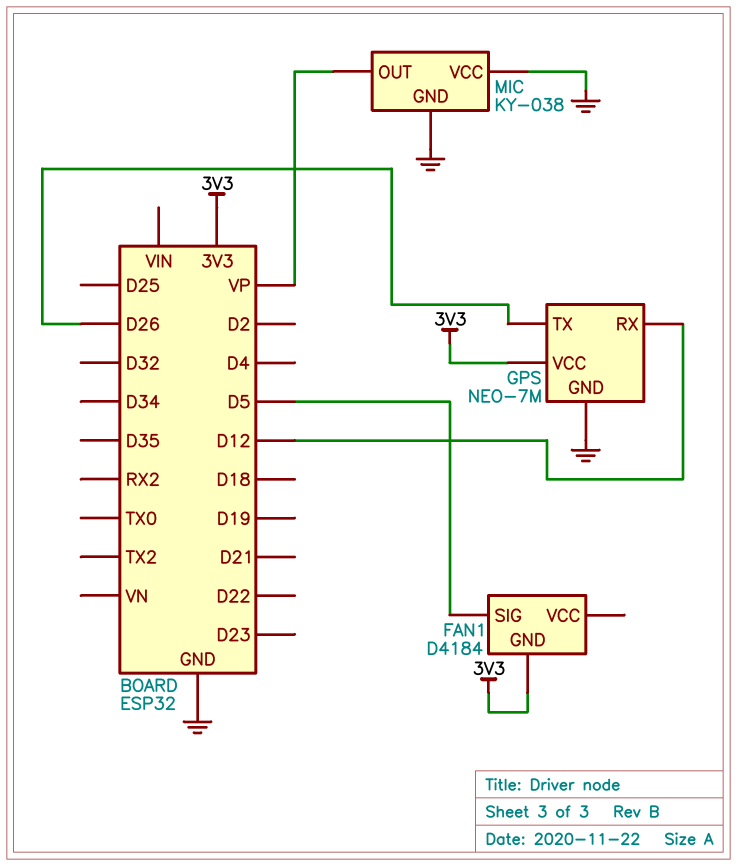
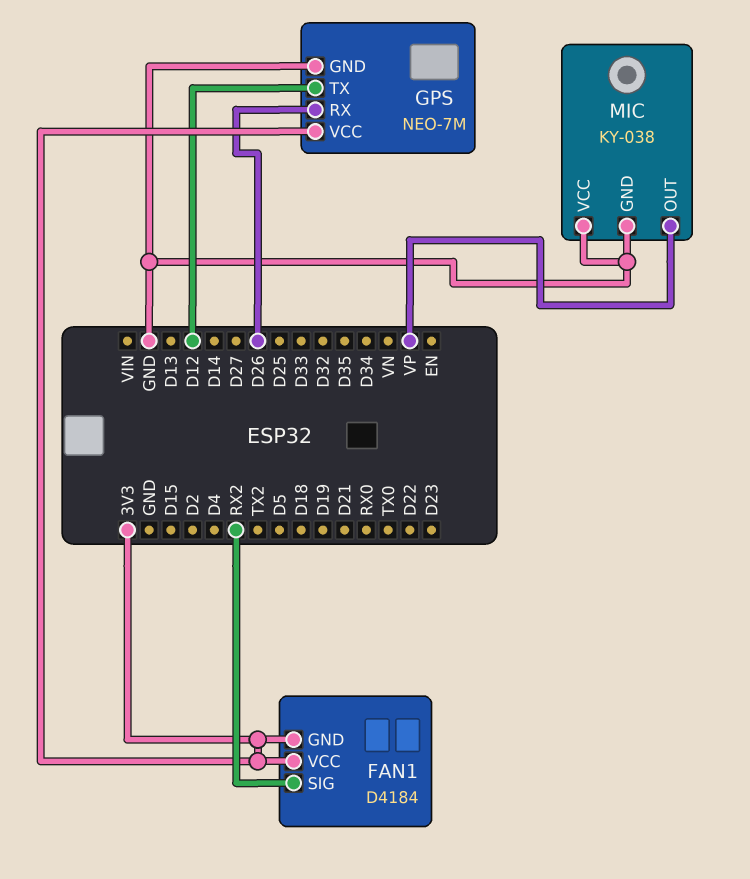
FAN1 pin SIG: D5 -> RX2
FAN1 pin VCC: none -> 3V3
GPS pin RX: D12 -> D26
GPS pin TX: D26 -> D12

